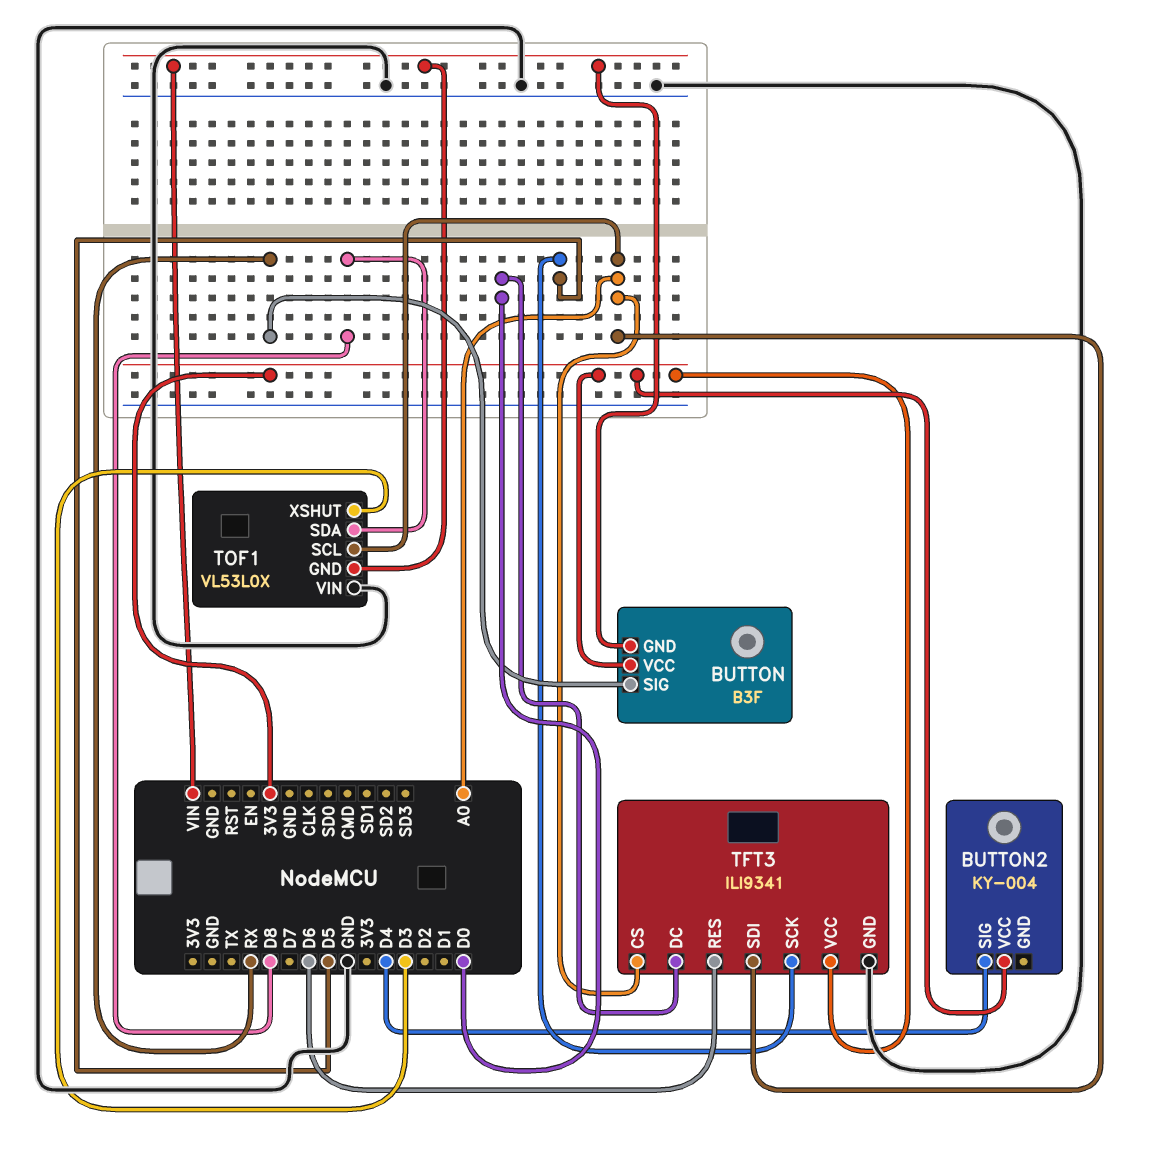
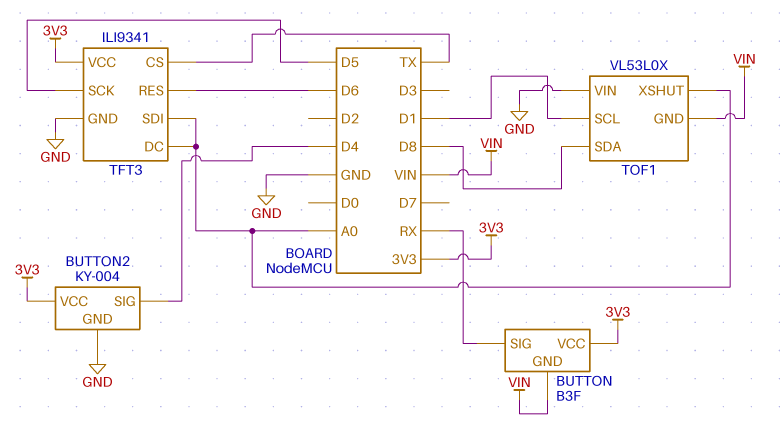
BUTTON2 pin GND: none -> GND
TFT3 pin CS: A0 -> TX
TFT3 pin DC: D0 -> A0
TOF1 pin SCL: A0 -> D1
TOF1 pin XSHUT: D3 -> A0

